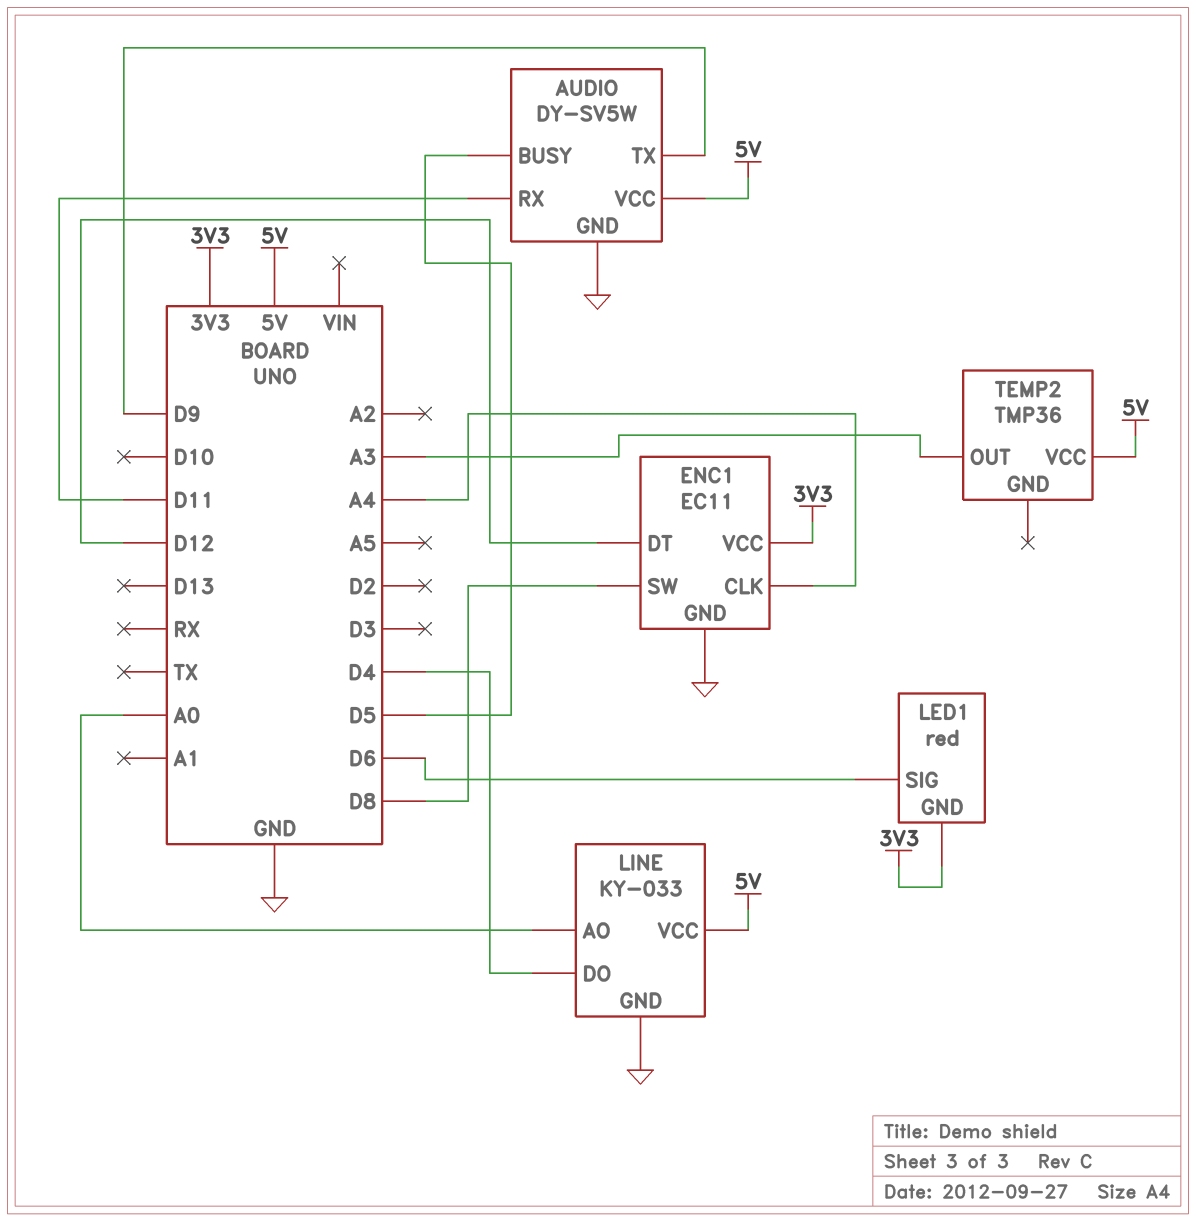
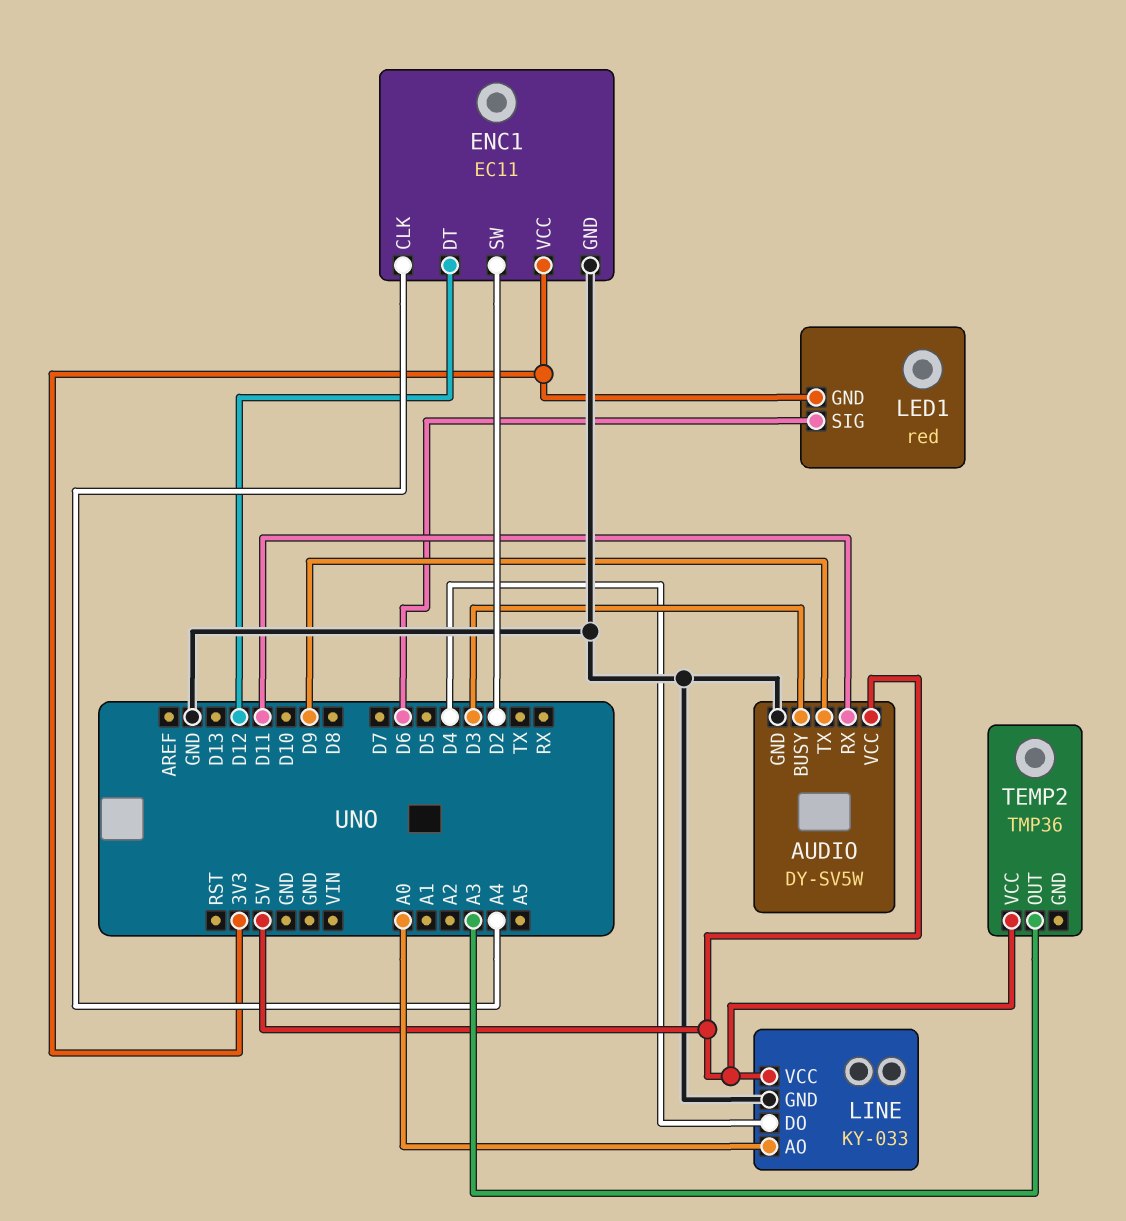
AUDIO pin BUSY: D5 -> D3
ENC1 pin SW: D8 -> D2

